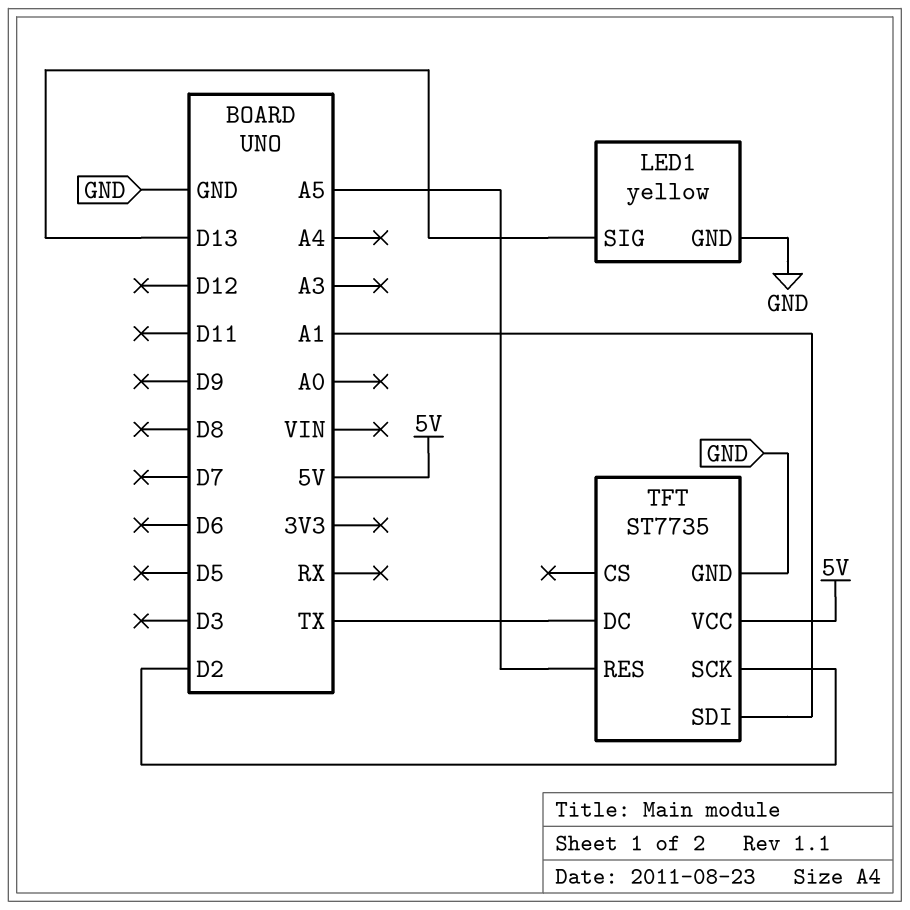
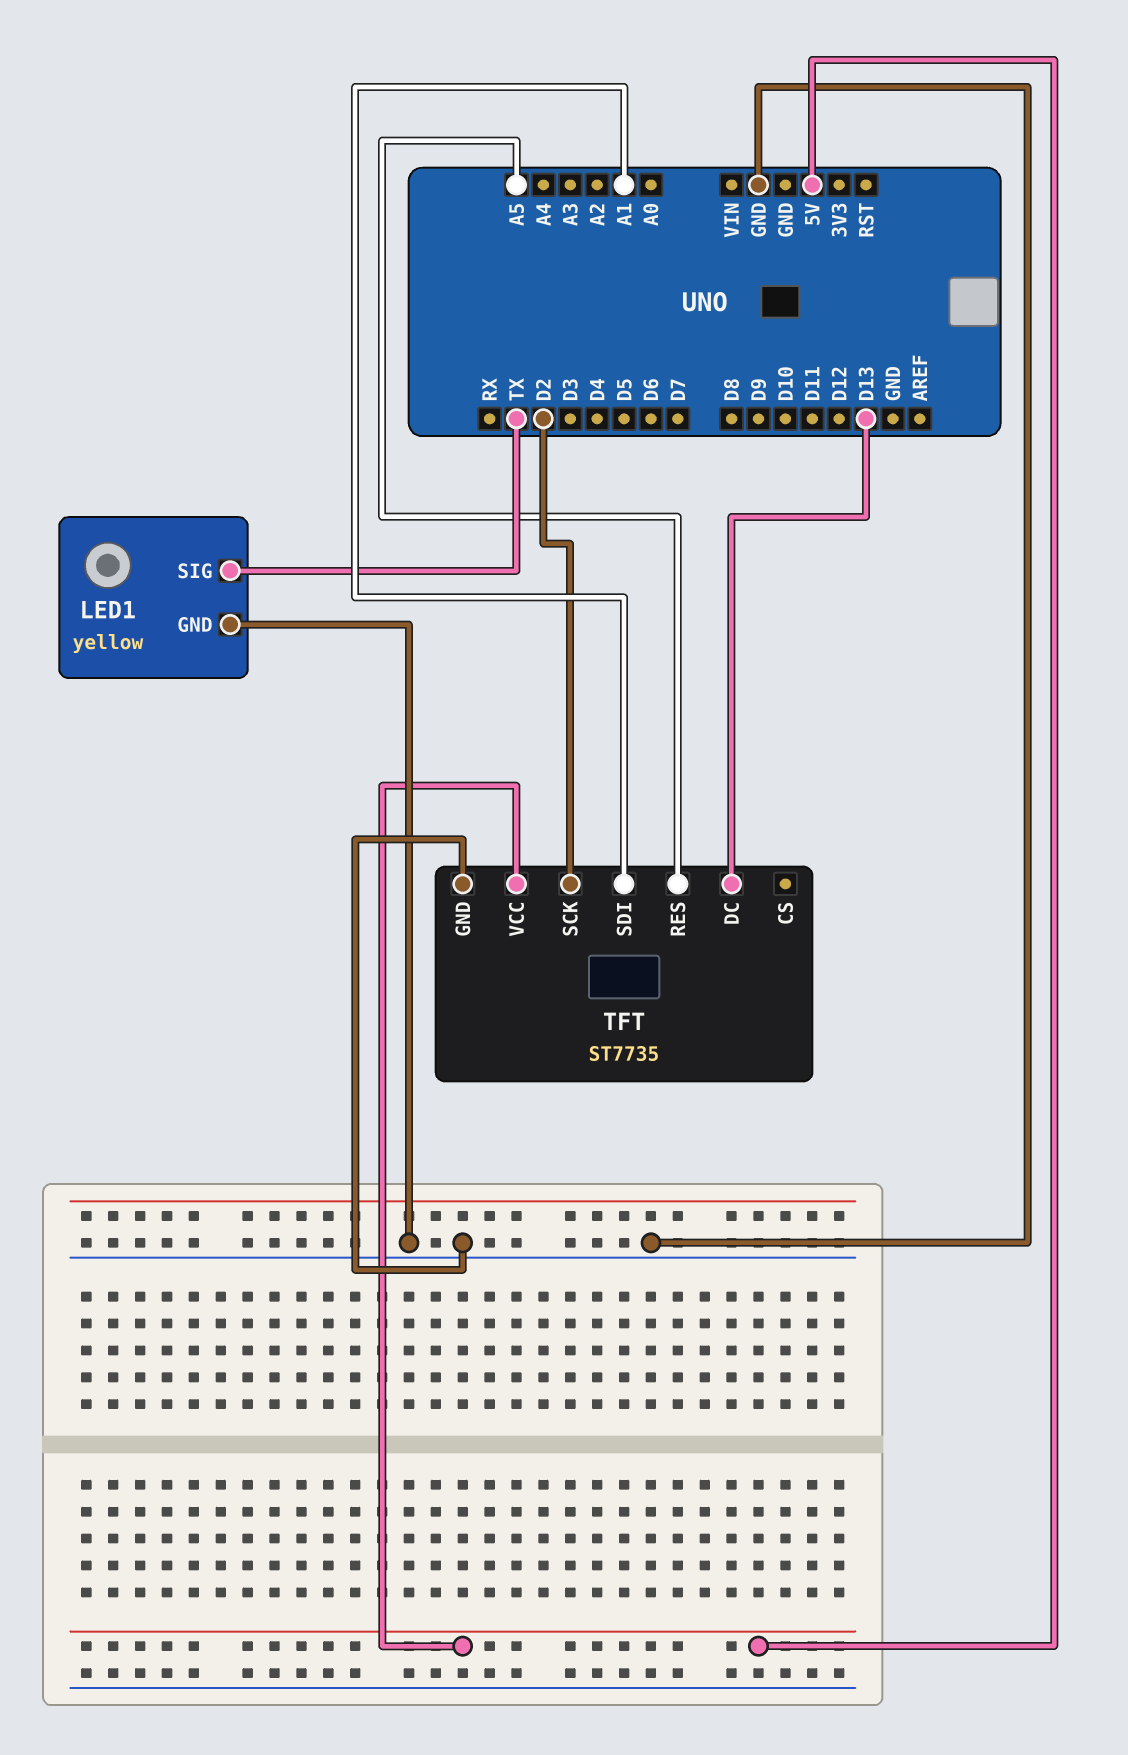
LED1 pin SIG: D13 -> TX
TFT pin DC: TX -> D13

